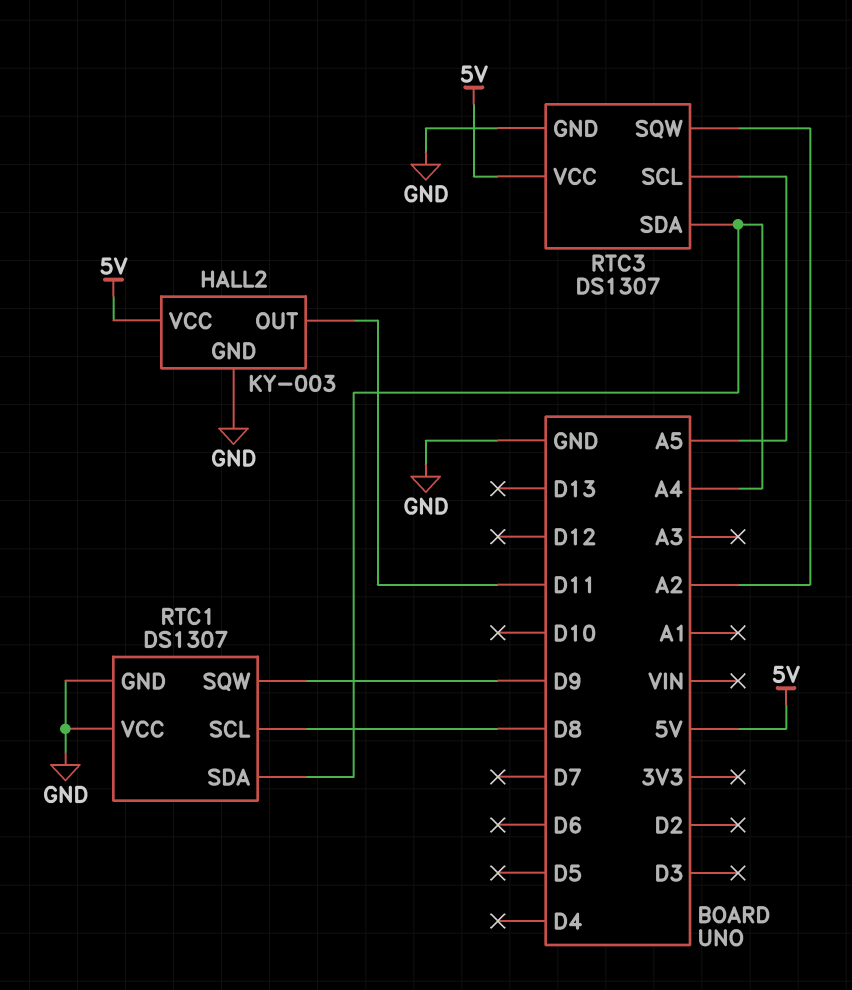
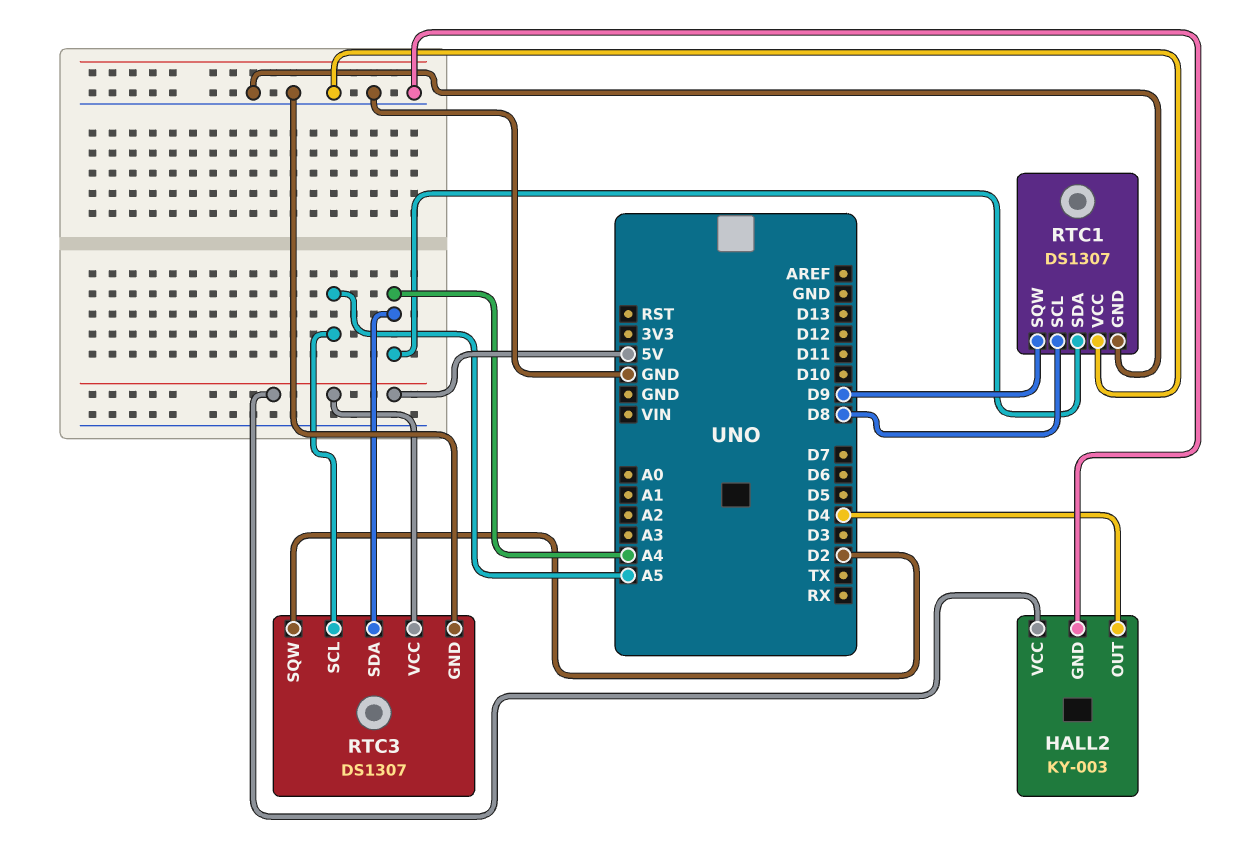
HALL2 pin OUT: D11 -> D4
RTC3 pin SQW: A2 -> D2

